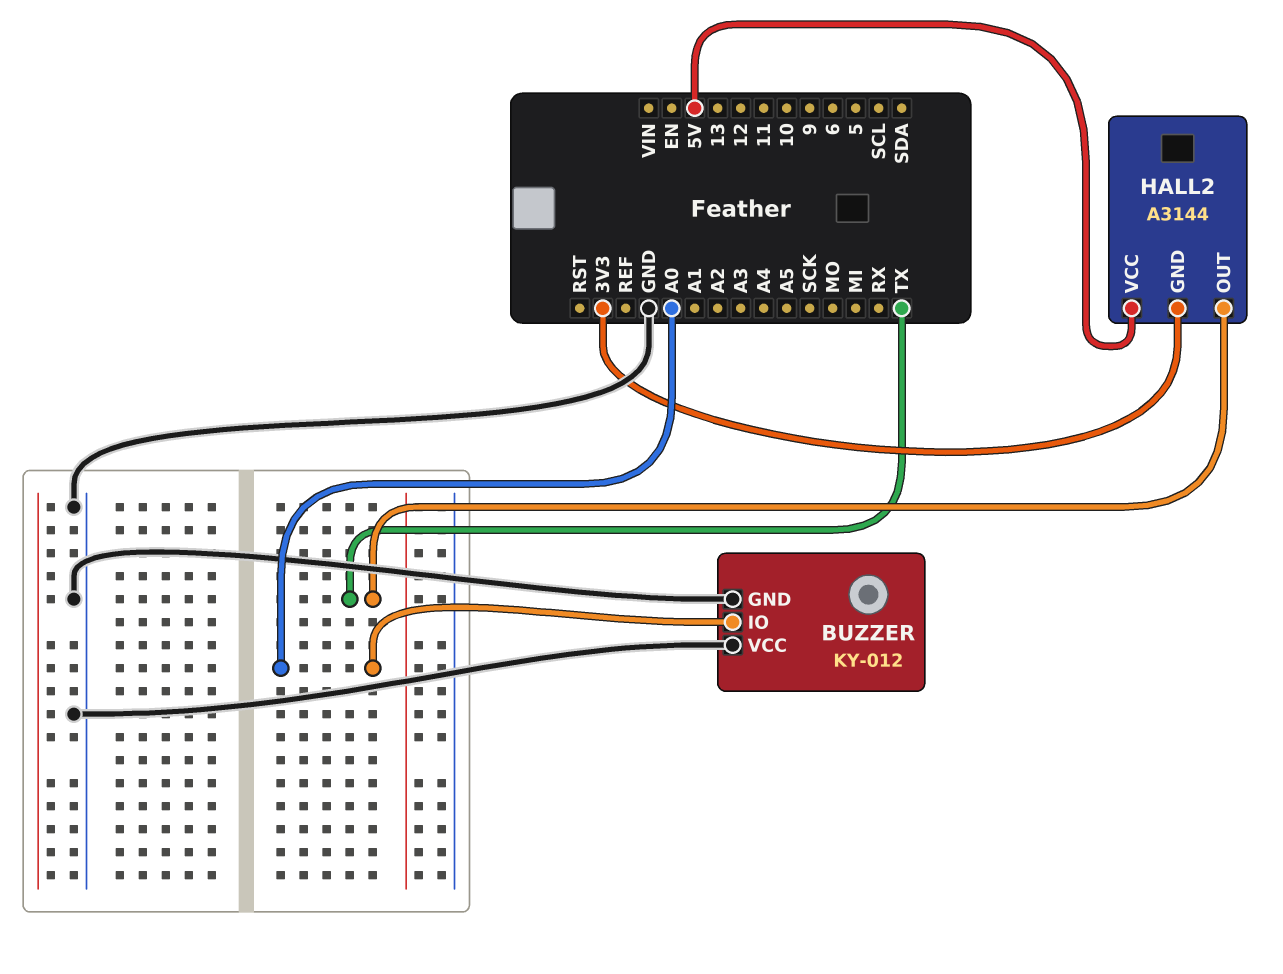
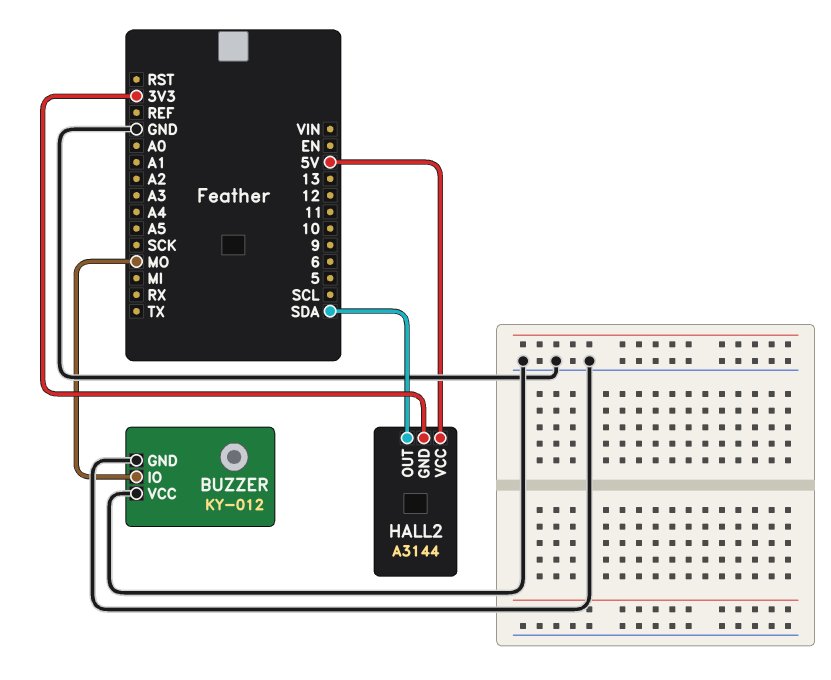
BUZZER pin IO: A0 -> MO
HALL2 pin OUT: TX -> SDA

